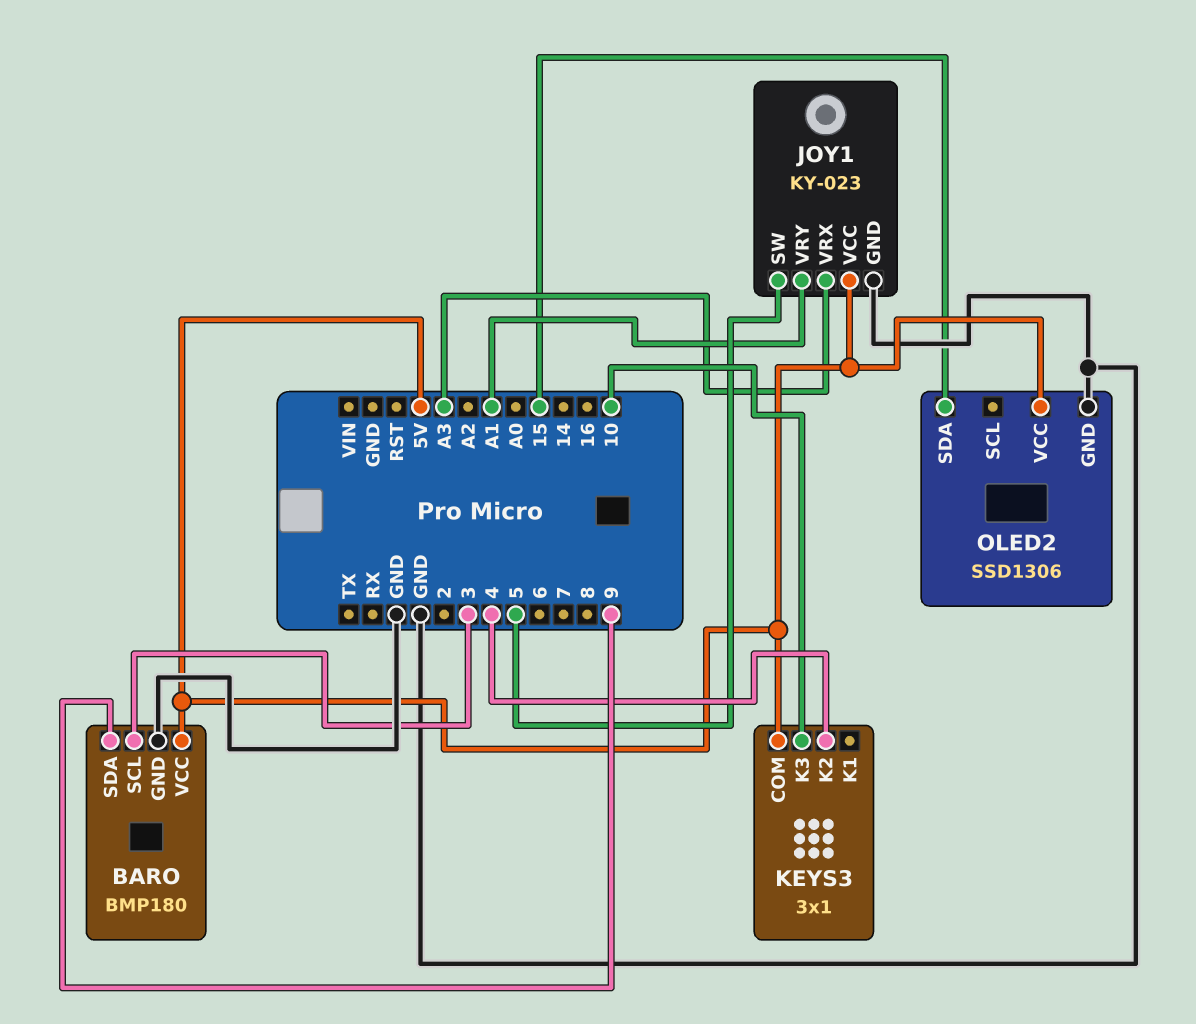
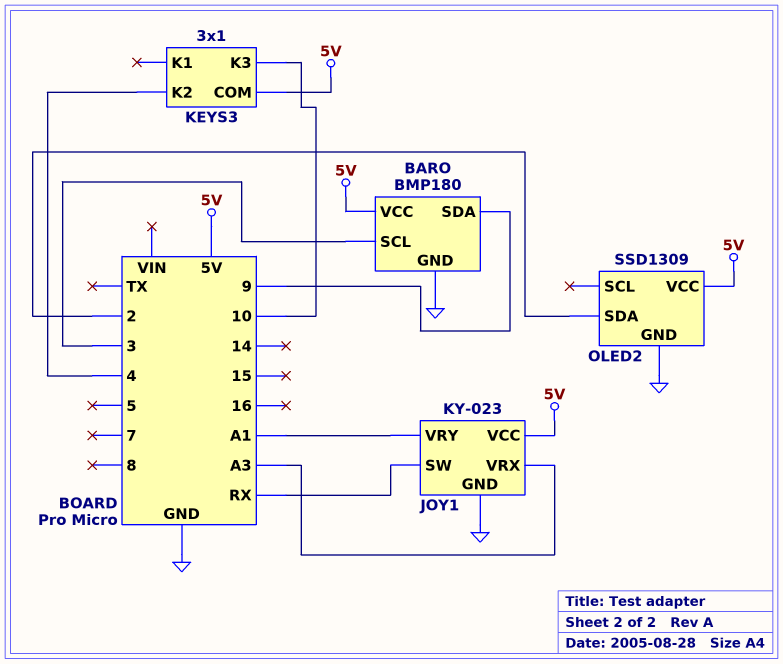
JOY1 pin SW: 5 -> RX
OLED2: SSD1306 -> SSD1309
OLED2 pin SDA: 15 -> 2

